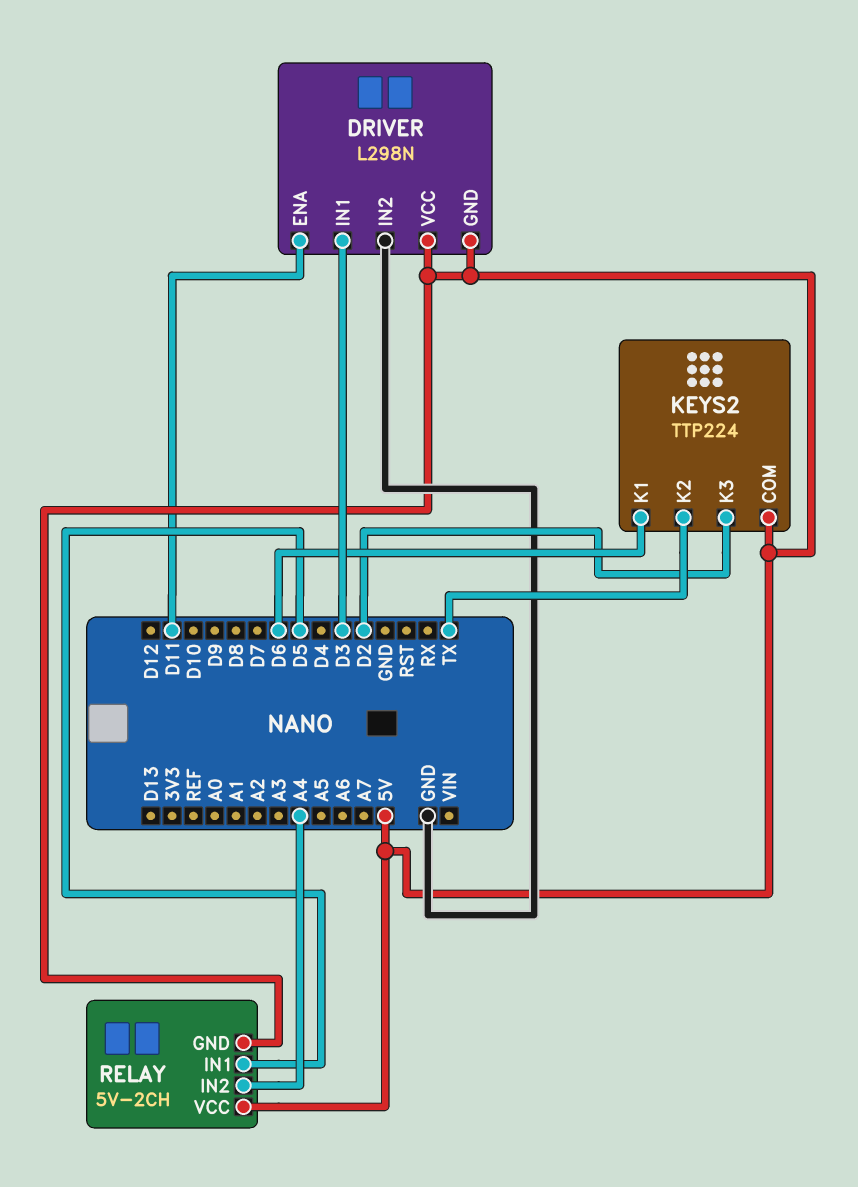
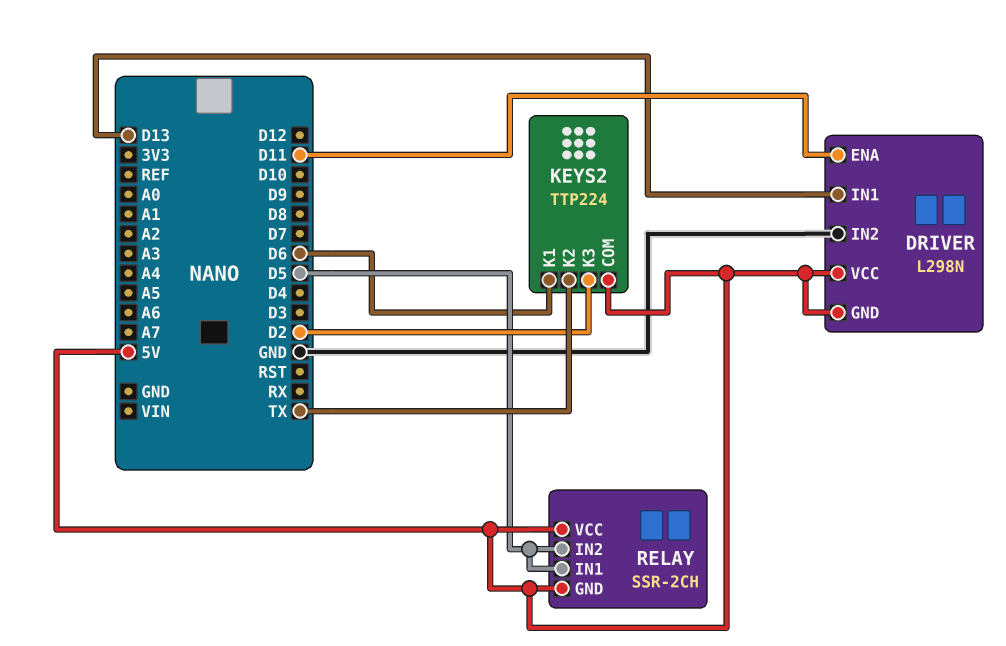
DRIVER pin IN1: D3 -> D13
RELAY: 5V-2CH -> SSR-2CH
RELAY pin IN2: A4 -> D5

